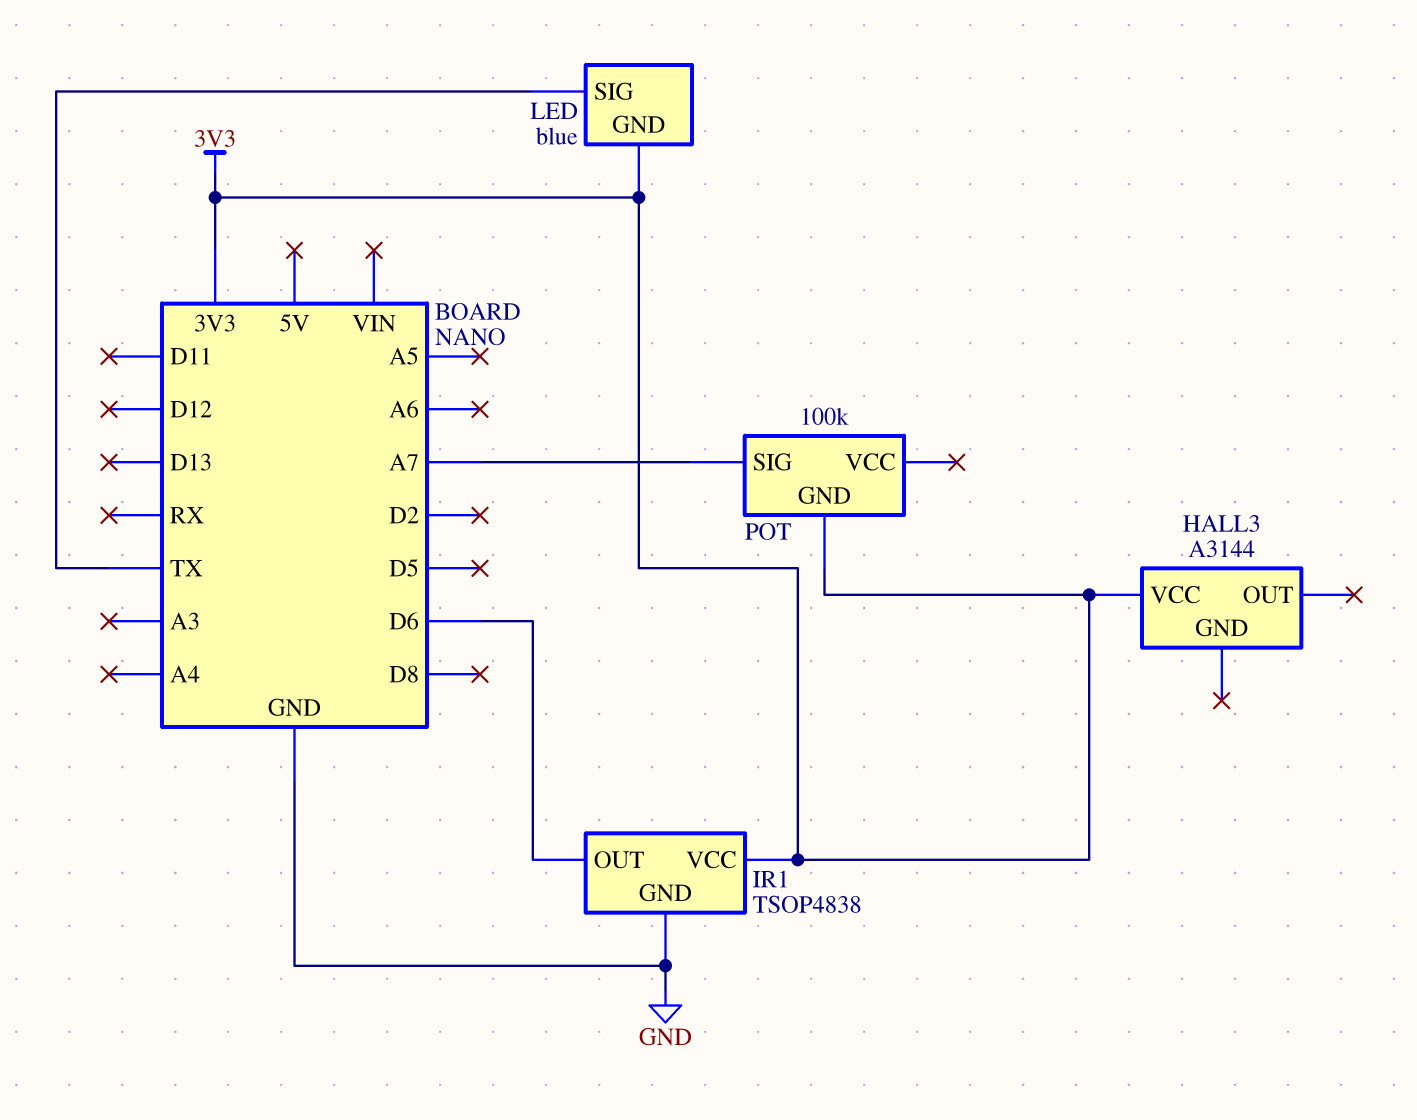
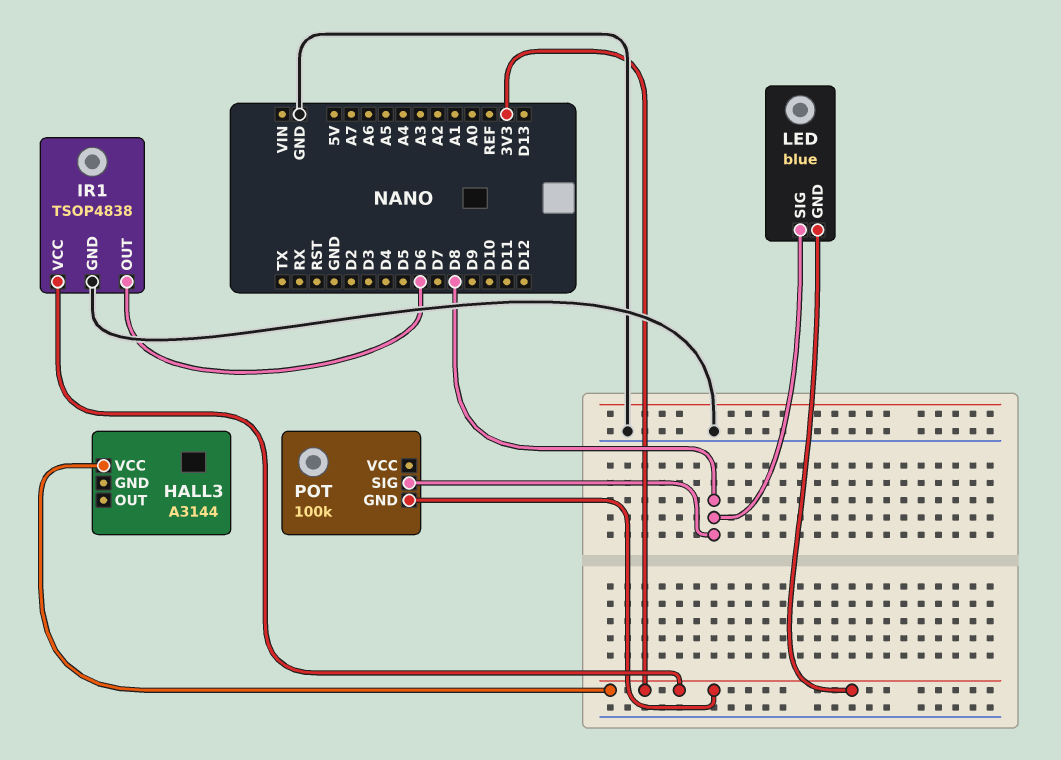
LED pin SIG: TX -> D8
POT pin SIG: A7 -> D8

